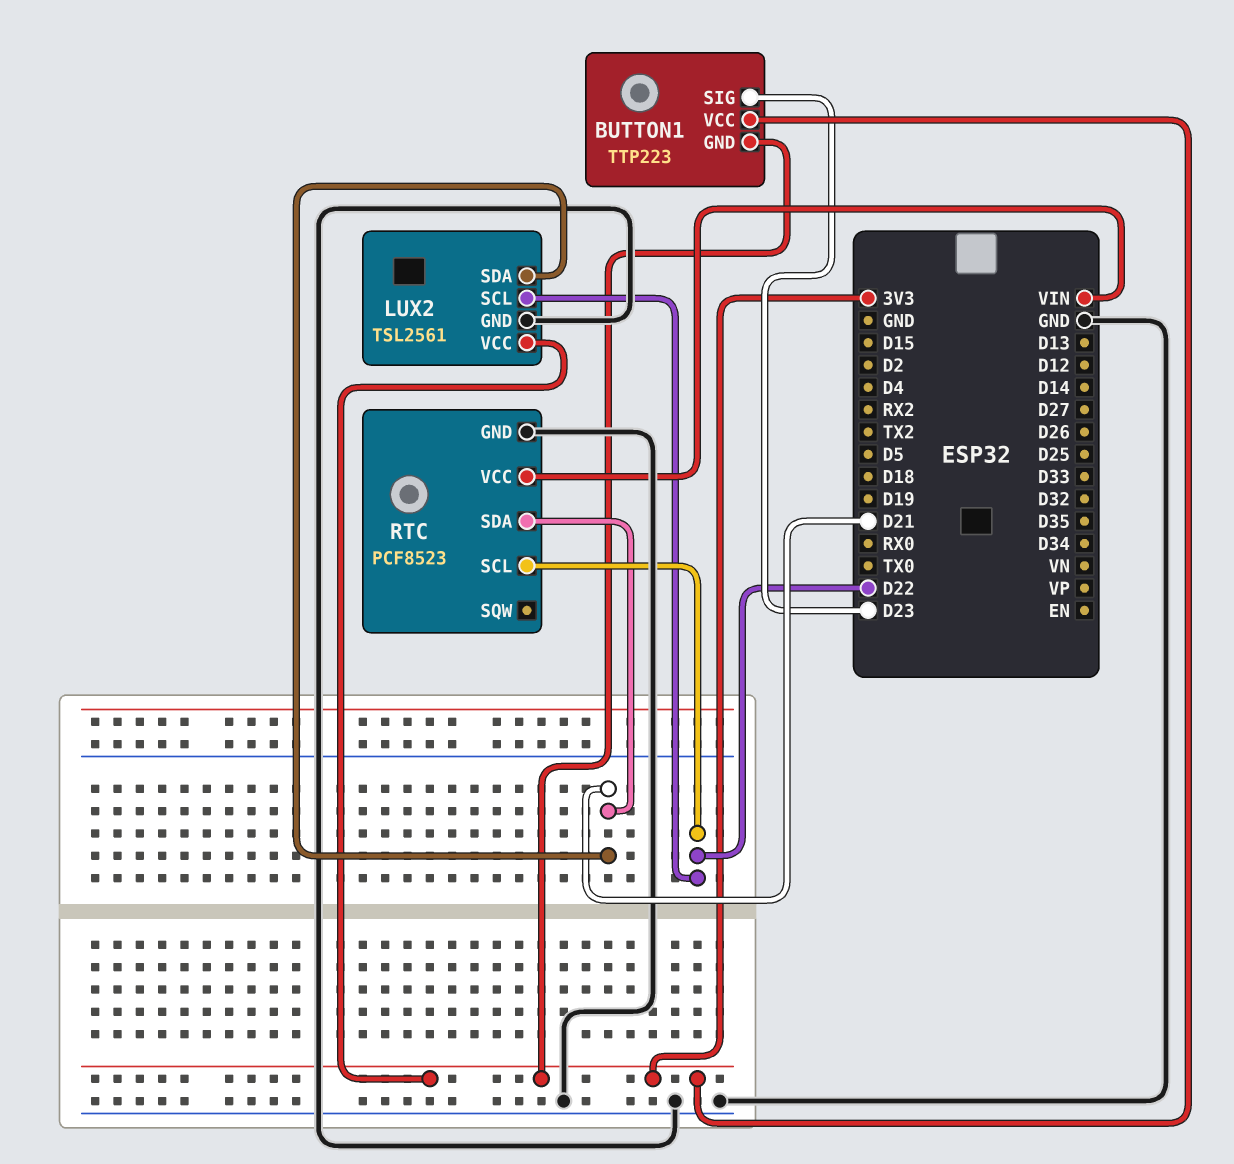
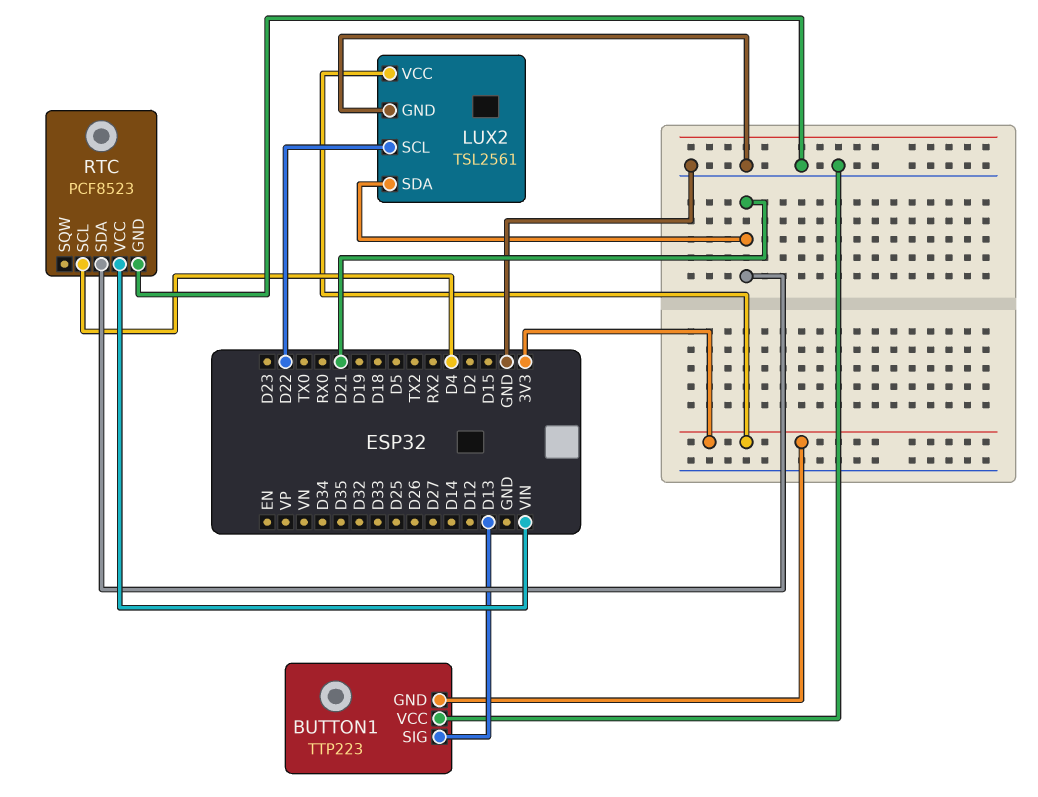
BUTTON1 pin SIG: D23 -> D13
BUTTON1 pin VCC: 3V3 -> GND
RTC pin SCL: D22 -> D4

